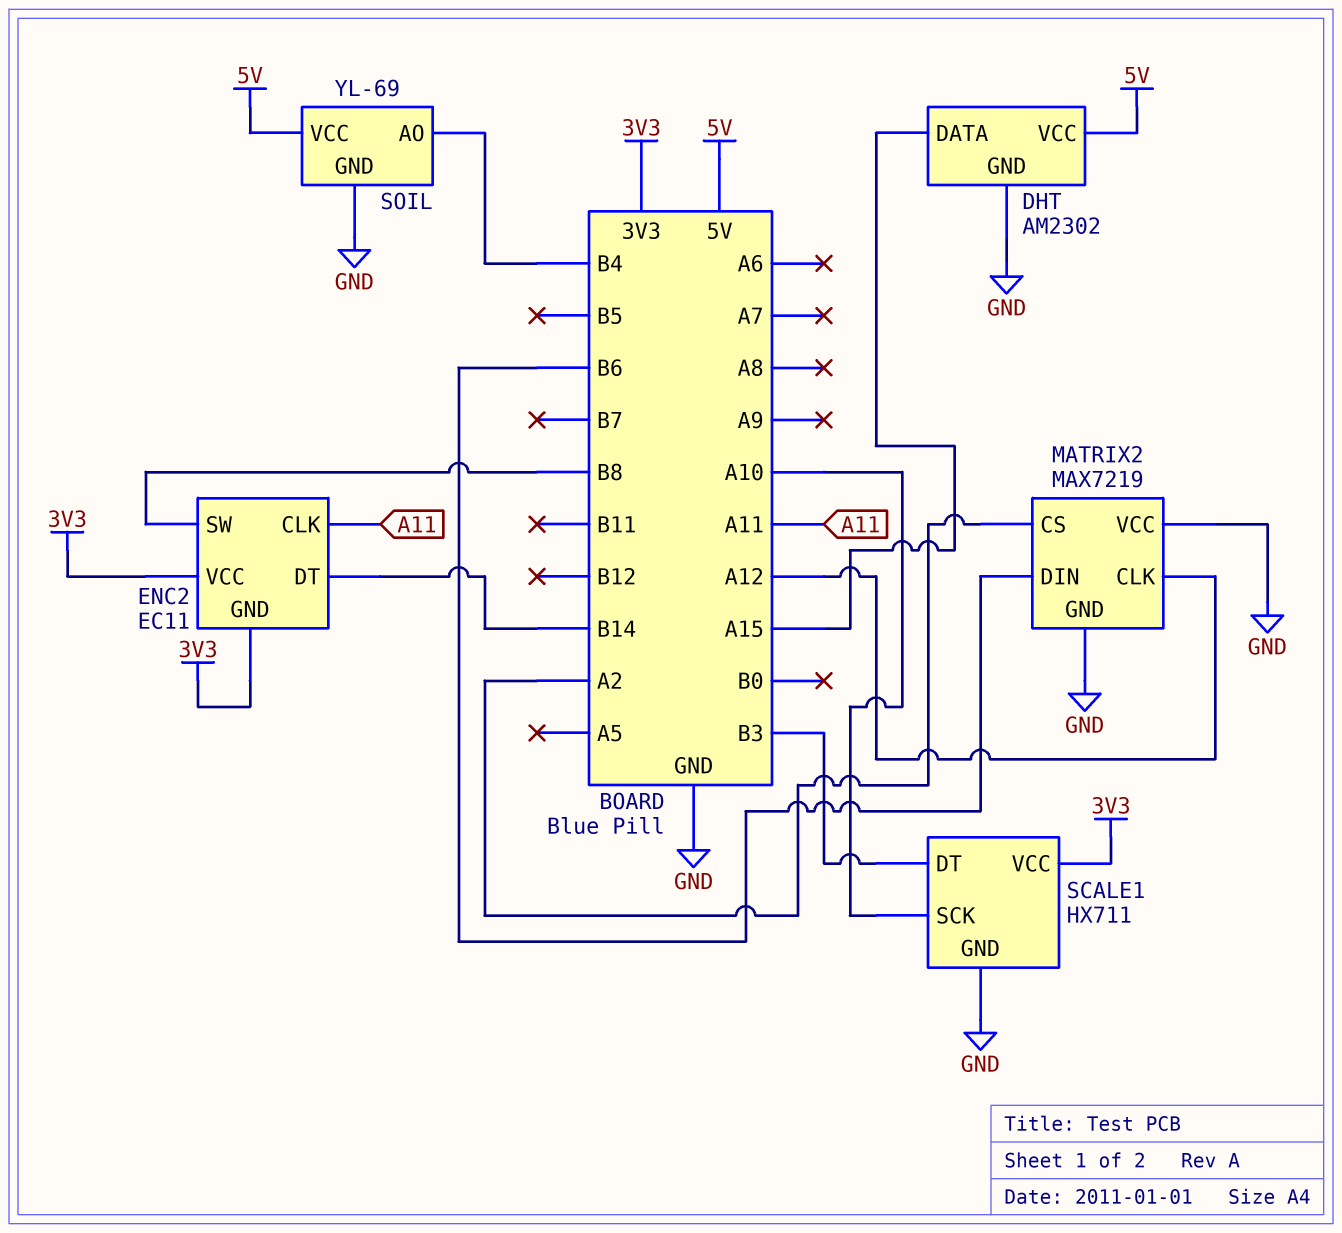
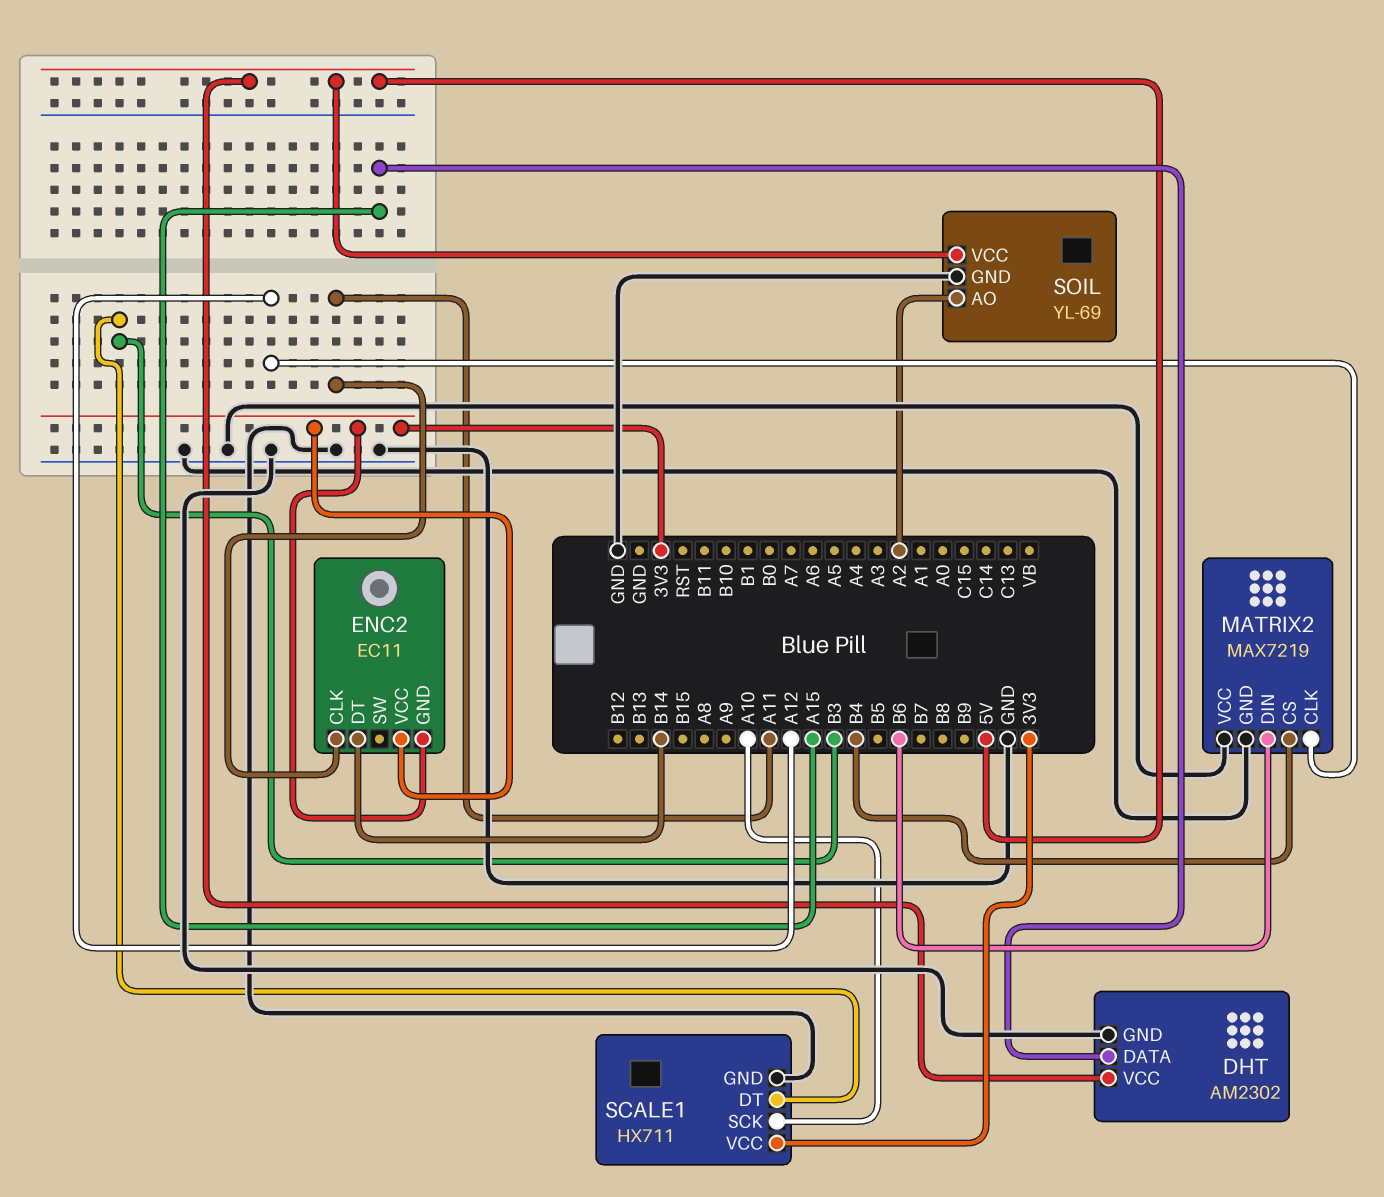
ENC2 pin SW: B8 -> none
MATRIX2 pin CS: A2 -> B4
SOIL pin AO: B4 -> A2

